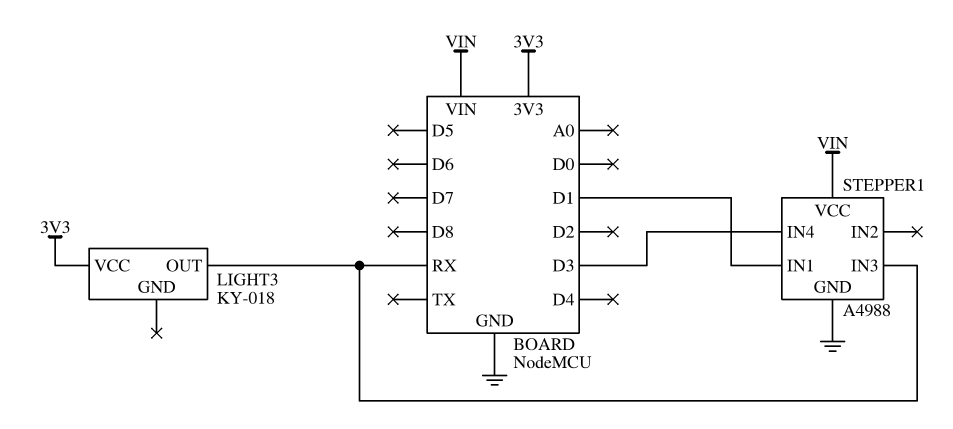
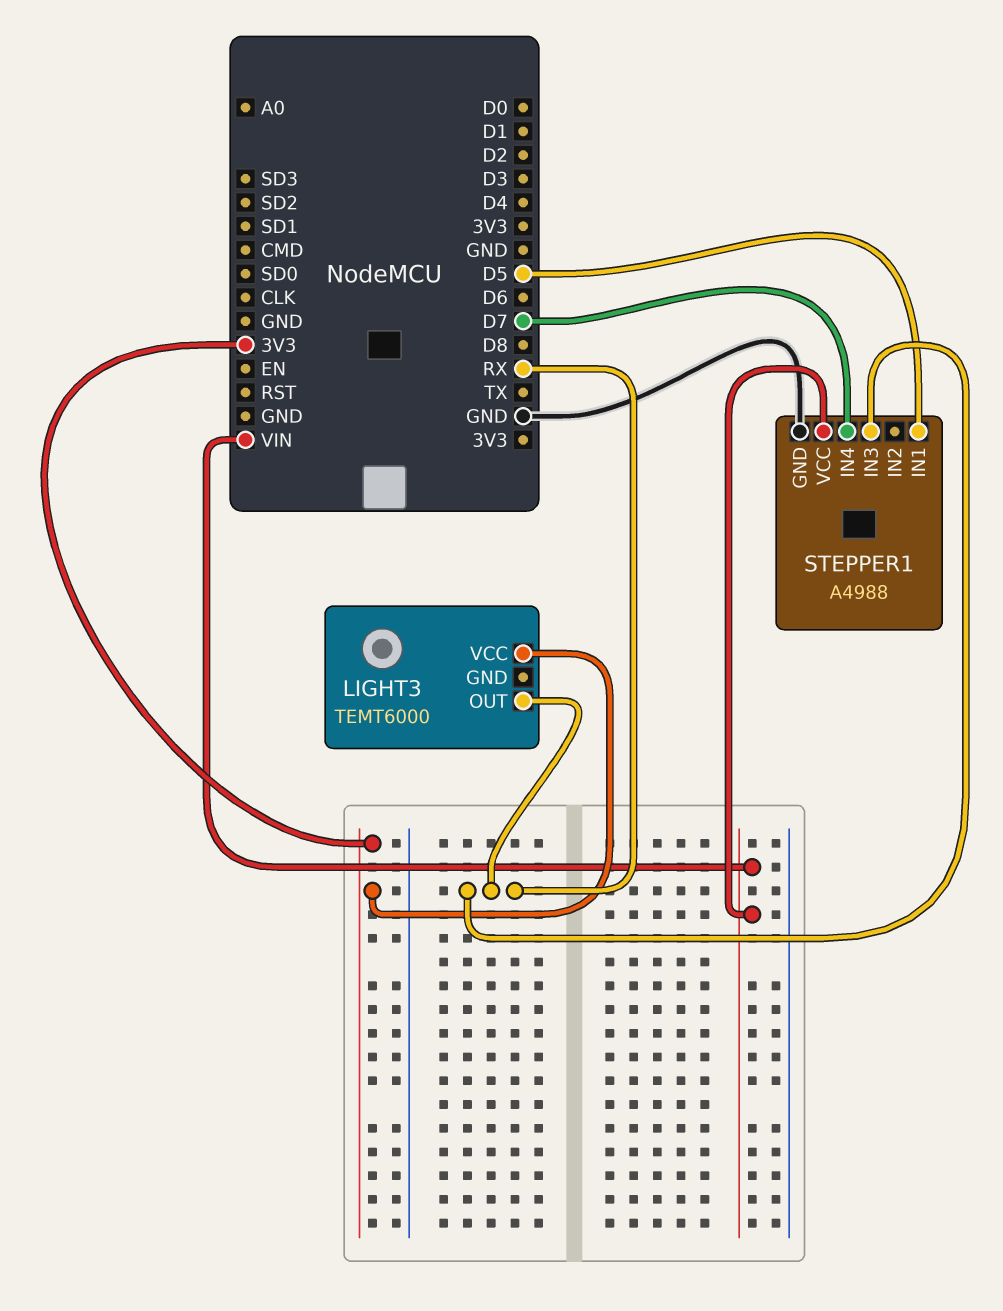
LIGHT3: KY-018 -> TEMT6000
STEPPER1 pin IN1: D1 -> D5
STEPPER1 pin IN4: D3 -> D7

